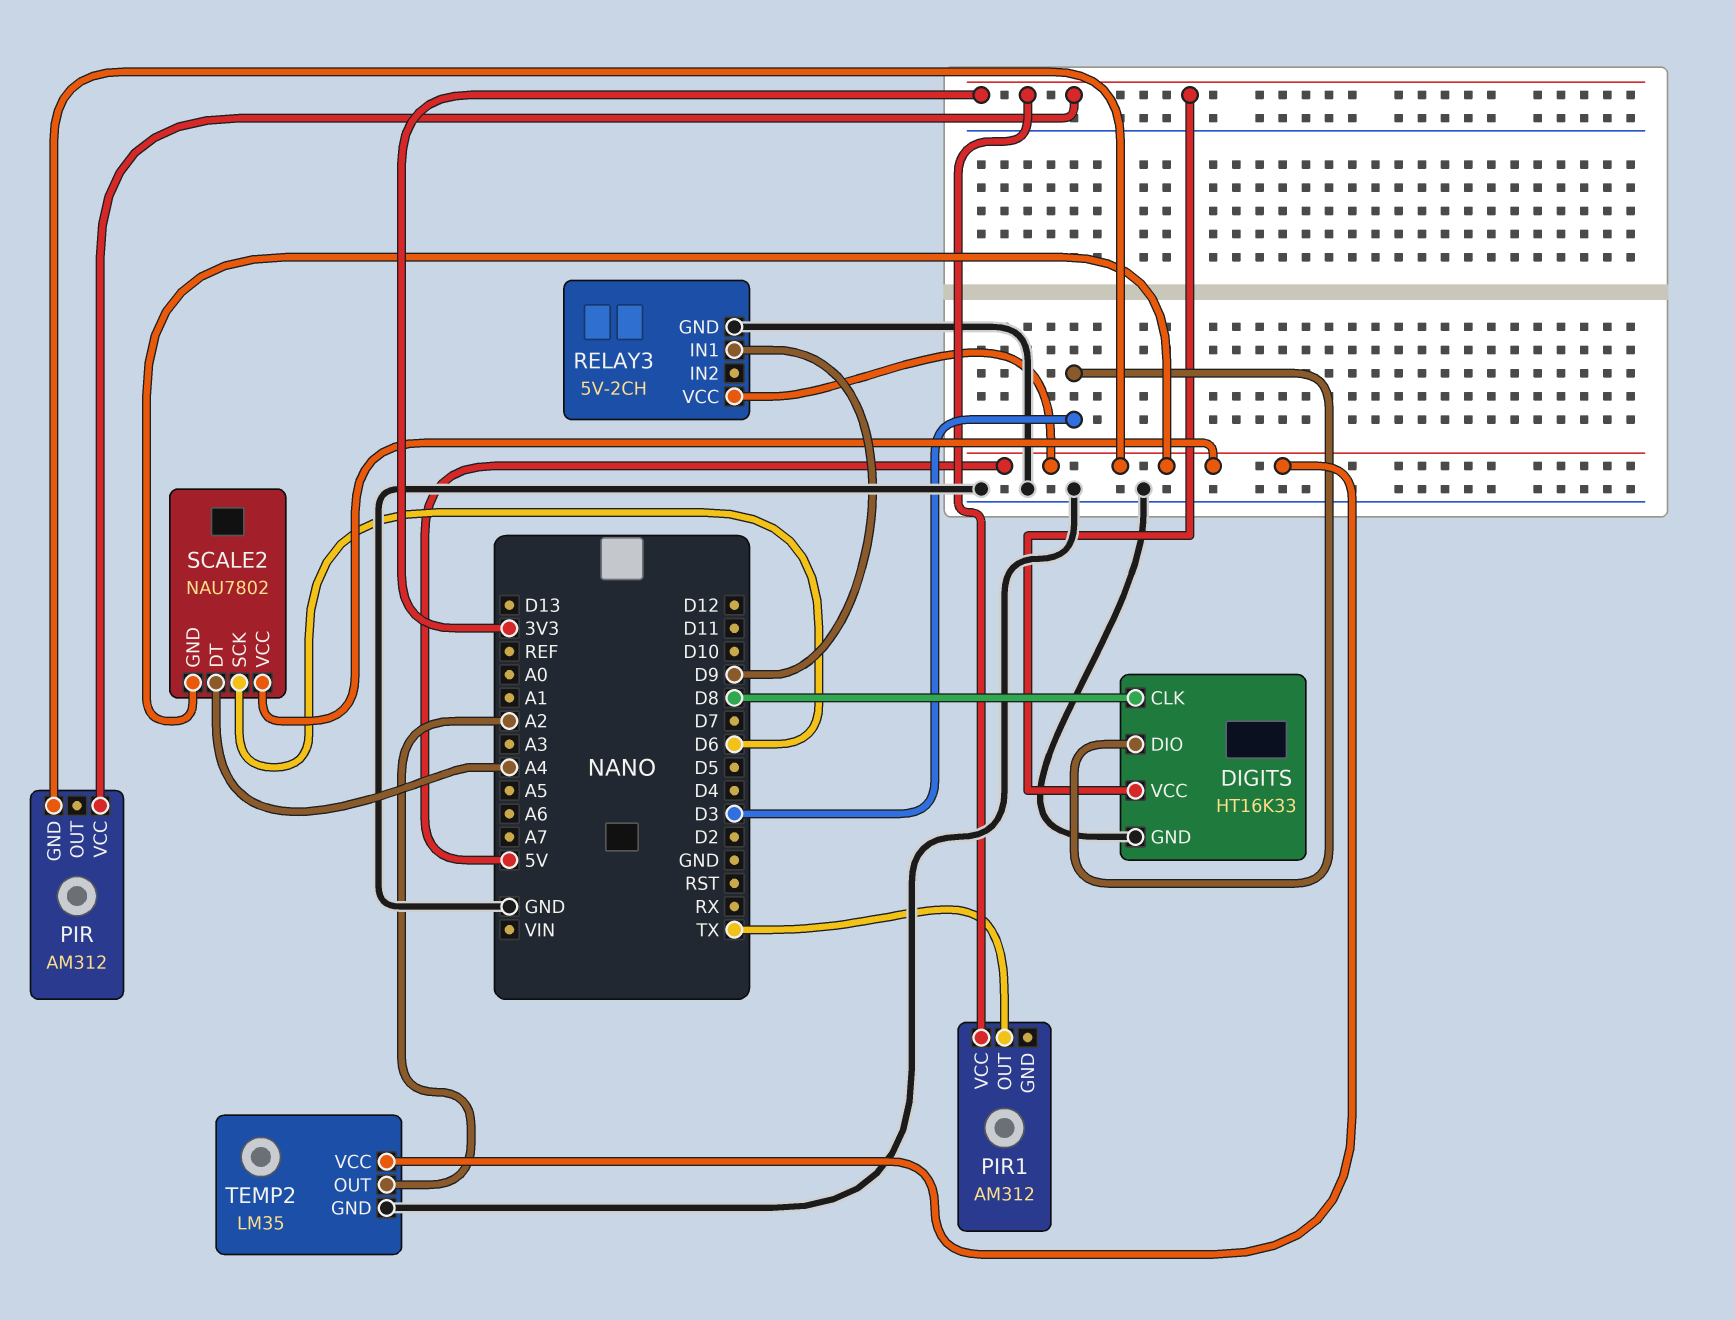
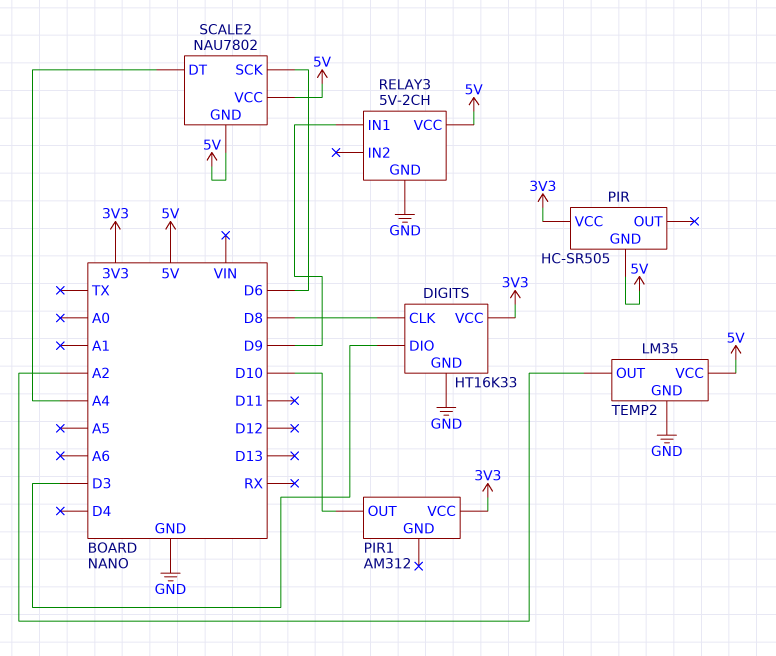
PIR: AM312 -> HC-SR505
PIR1 pin OUT: TX -> D10

